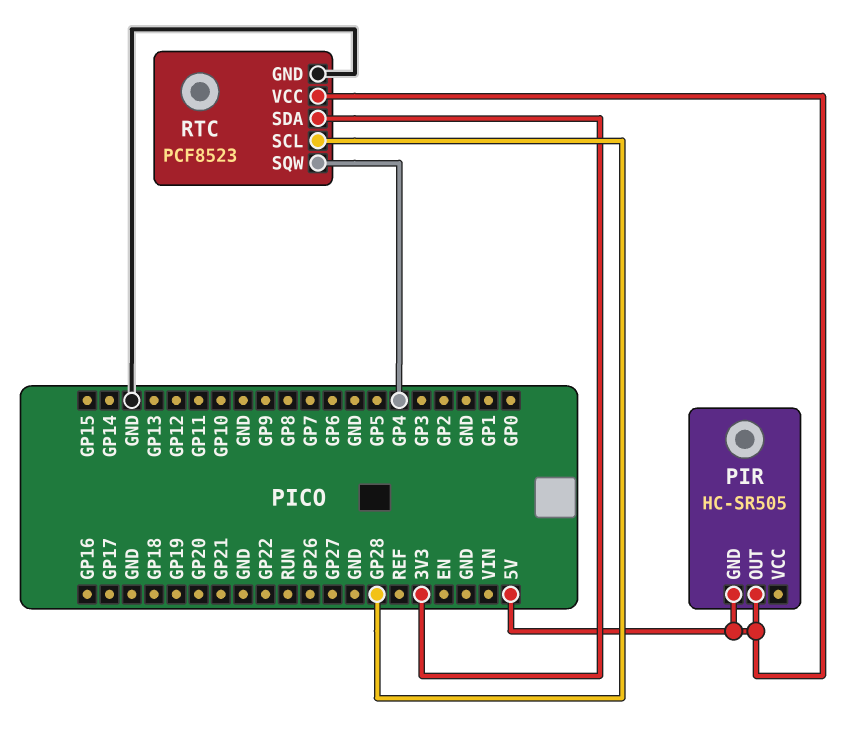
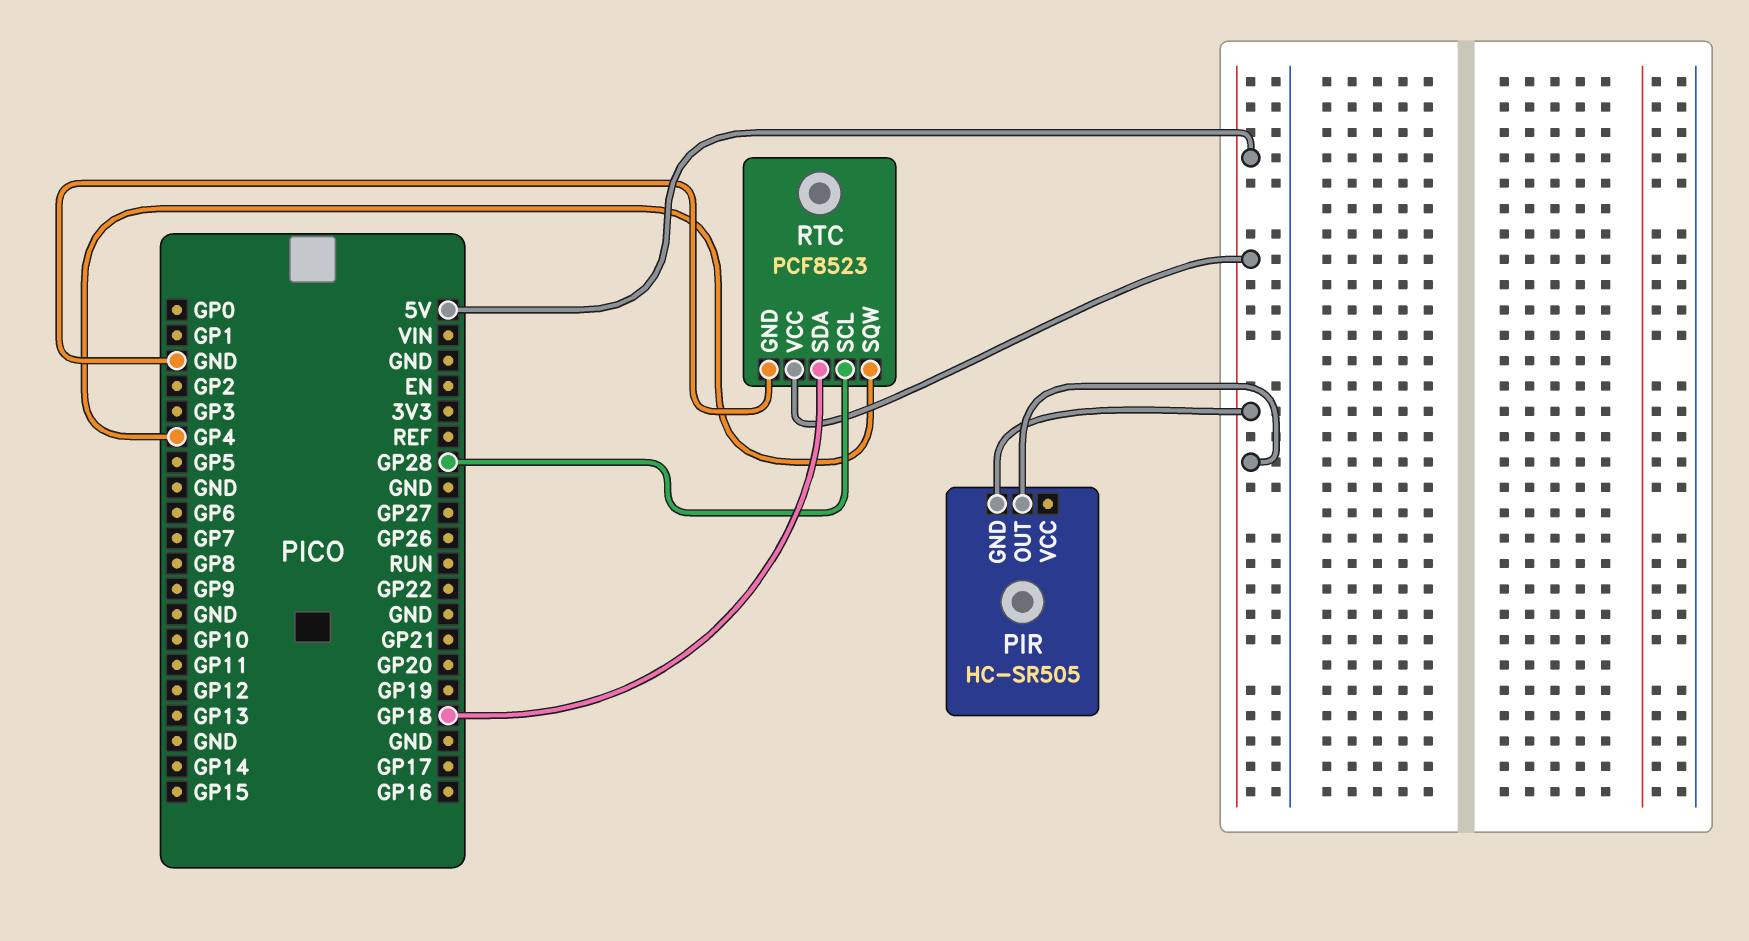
RTC pin SDA: 3V3 -> GP18

